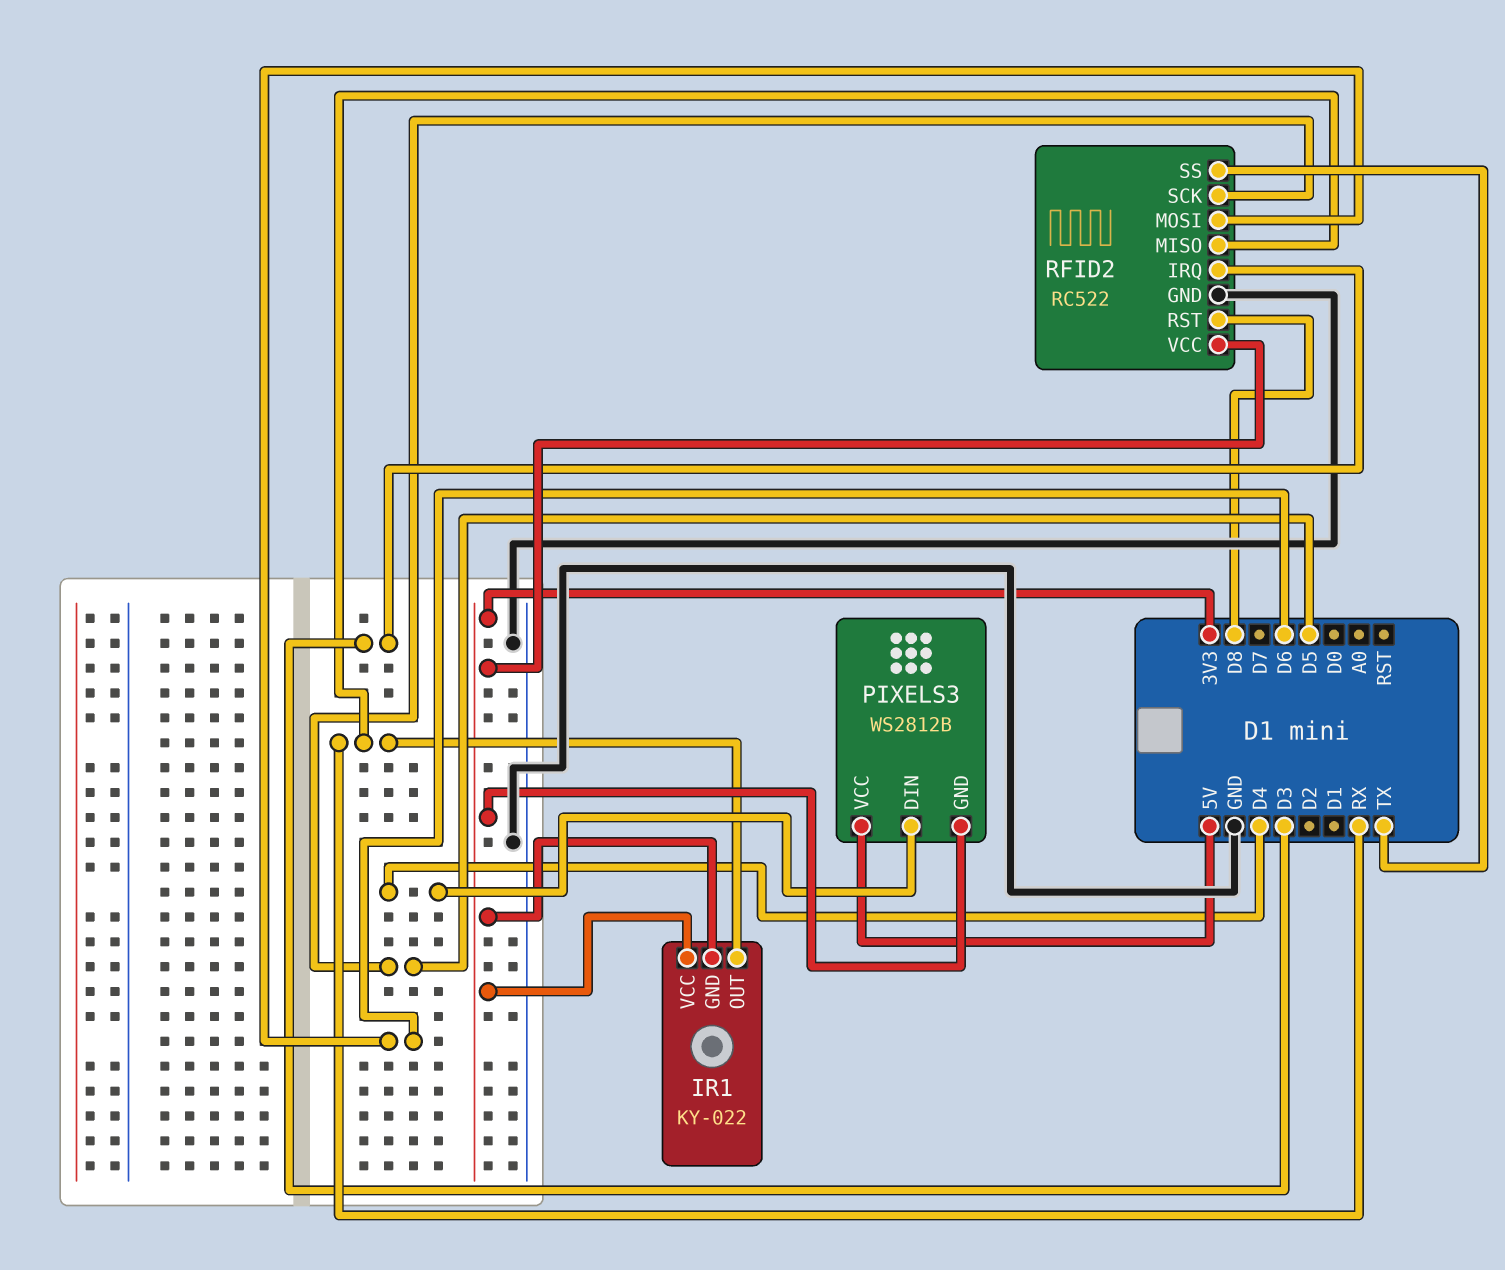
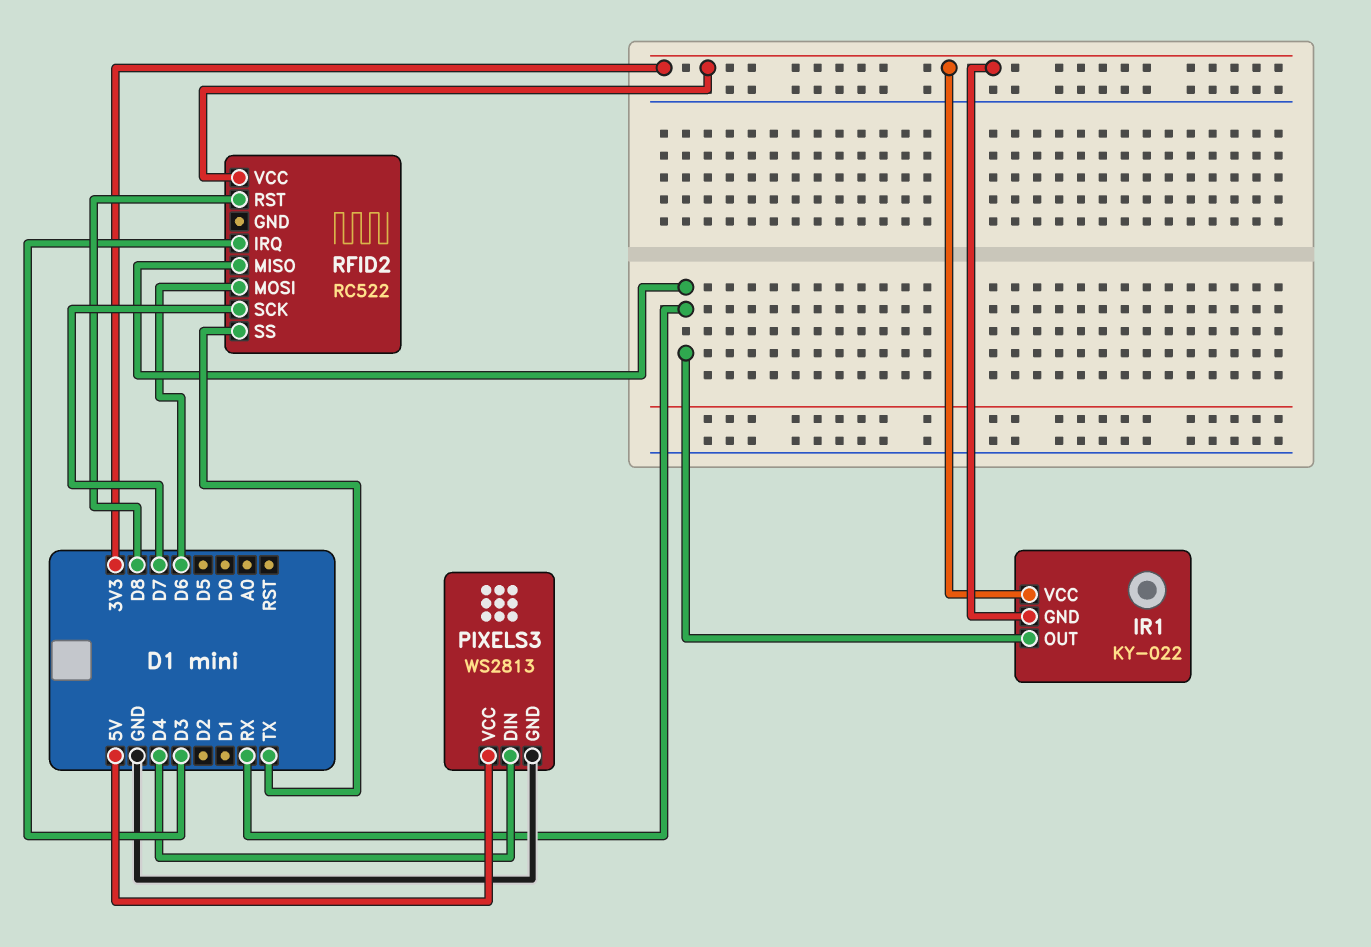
PIXELS3: WS2812B -> WS2813
PIXELS3 pin GND: 3V3 -> GND
RFID2 pin GND: GND -> none
RFID2 pin SCK: D5 -> D7

